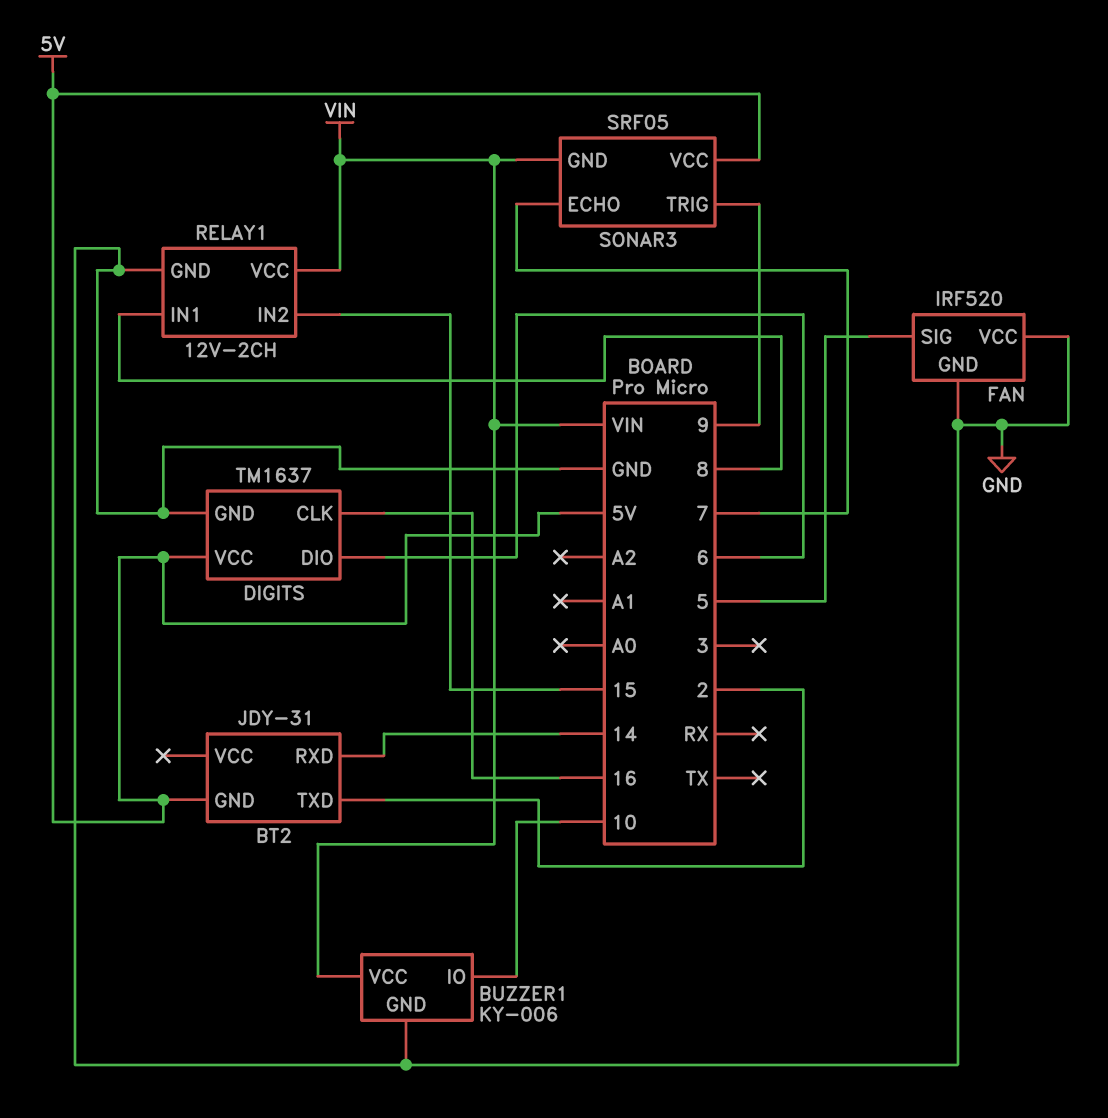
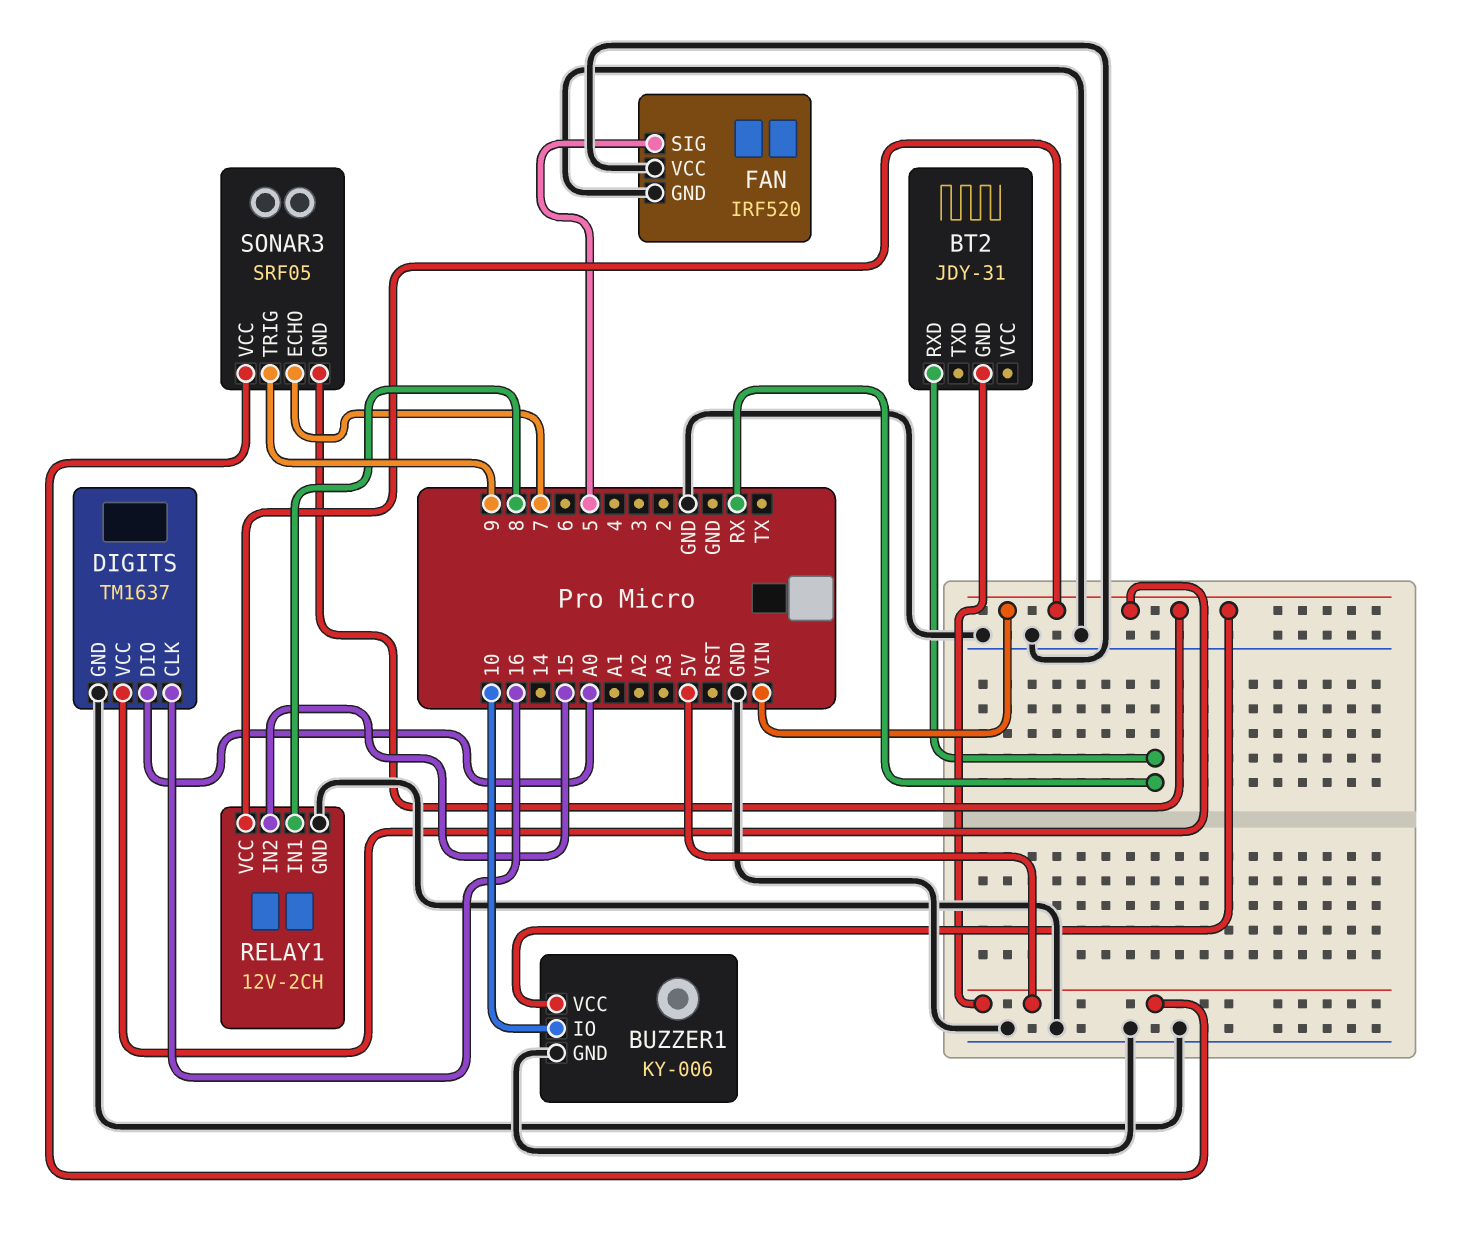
BT2 pin RXD: 14 -> RX
BT2 pin TXD: 2 -> none
DIGITS pin DIO: 6 -> A0
DIGITS pin VCC: 5V -> VIN

